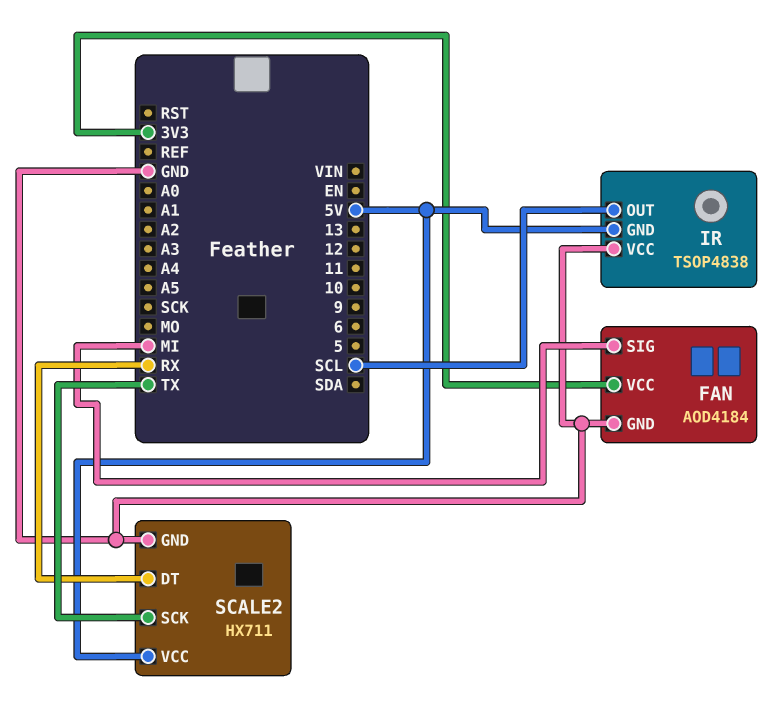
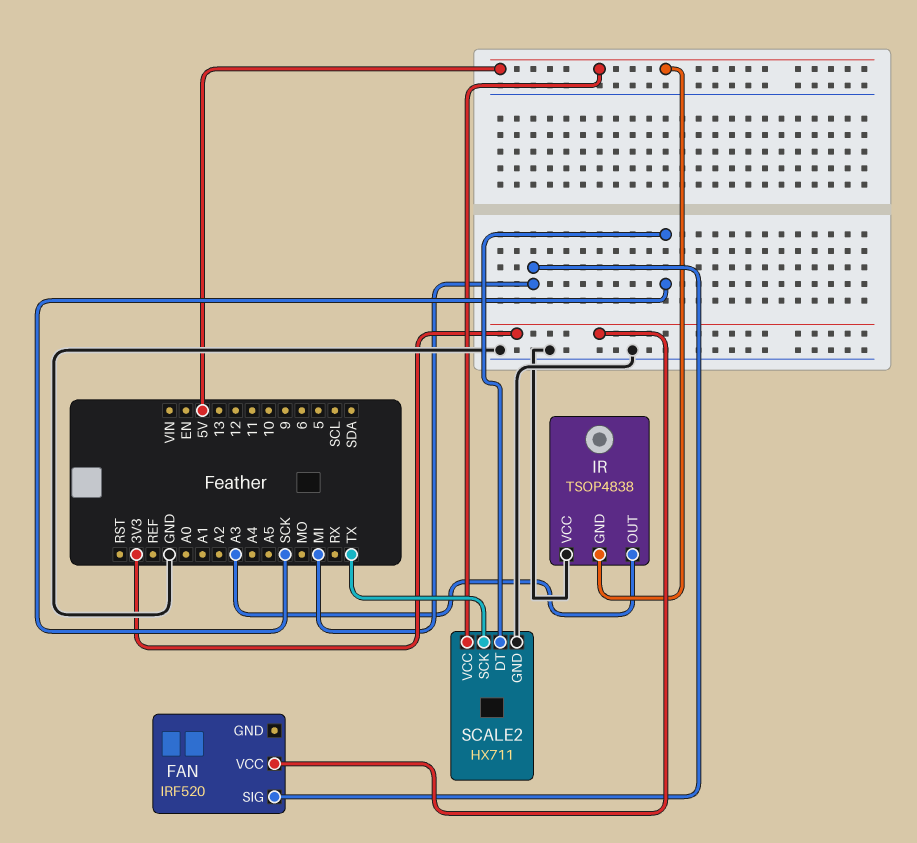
FAN: AOD4184 -> IRF520
FAN pin GND: GND -> none
IR pin OUT: SCL -> A3
SCALE2 pin DT: RX -> SCK

